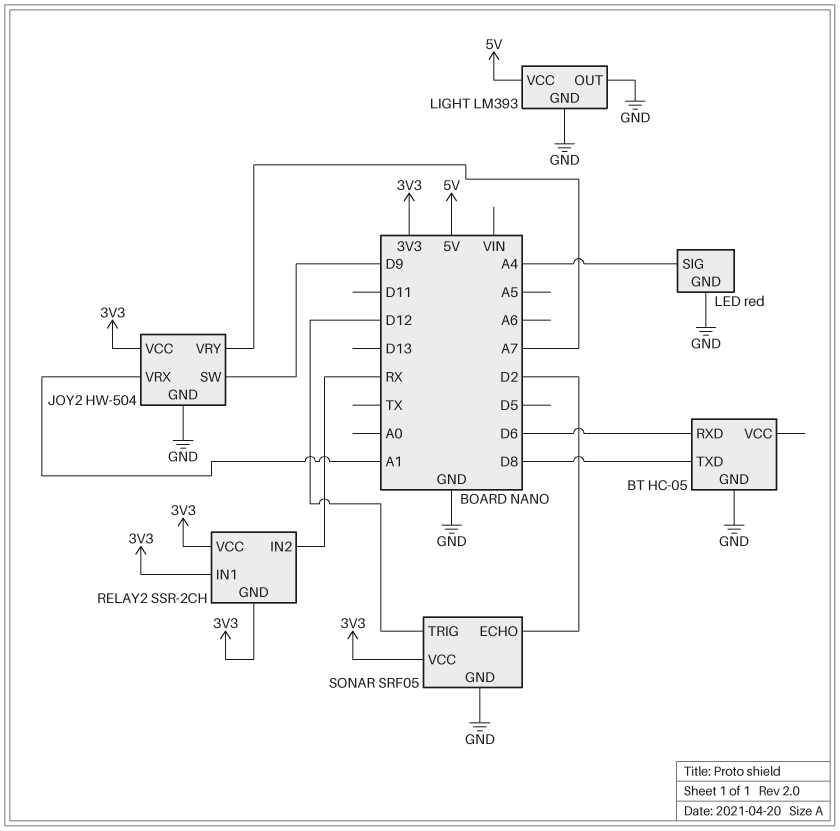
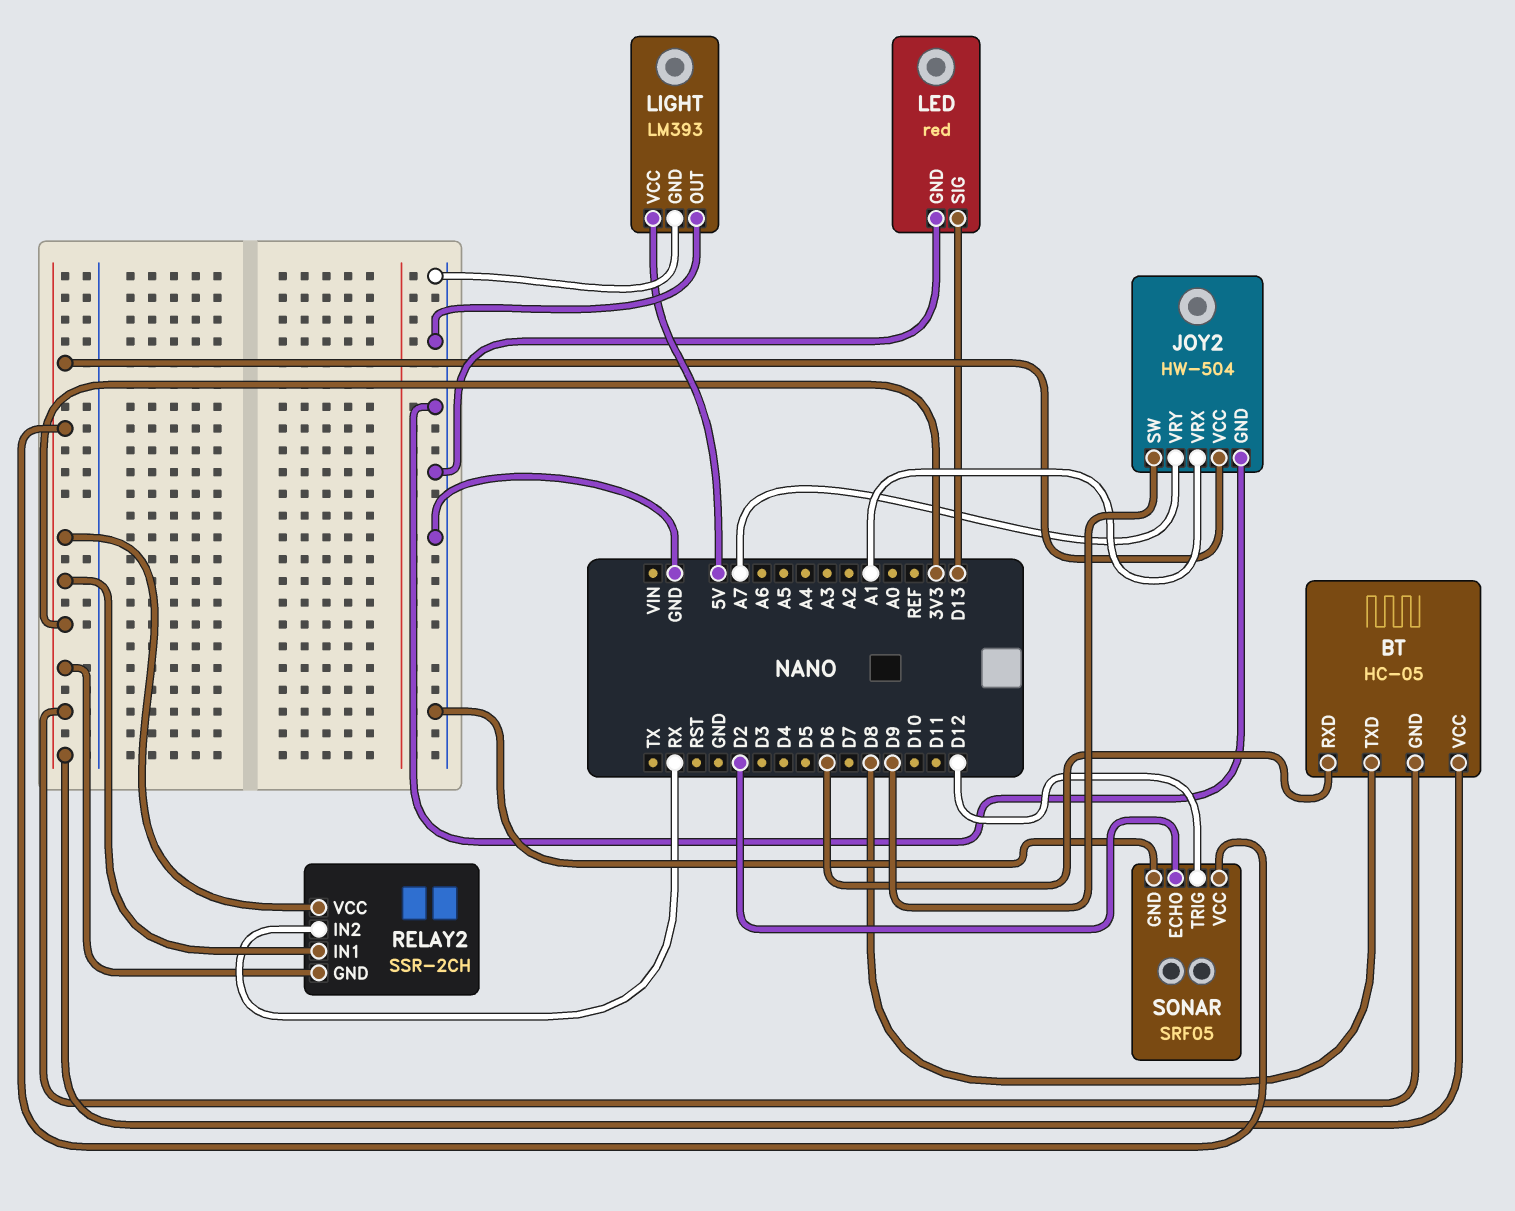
BT pin GND: GND -> 3V3
BT pin VCC: none -> 3V3
LED pin SIG: A4 -> D13

